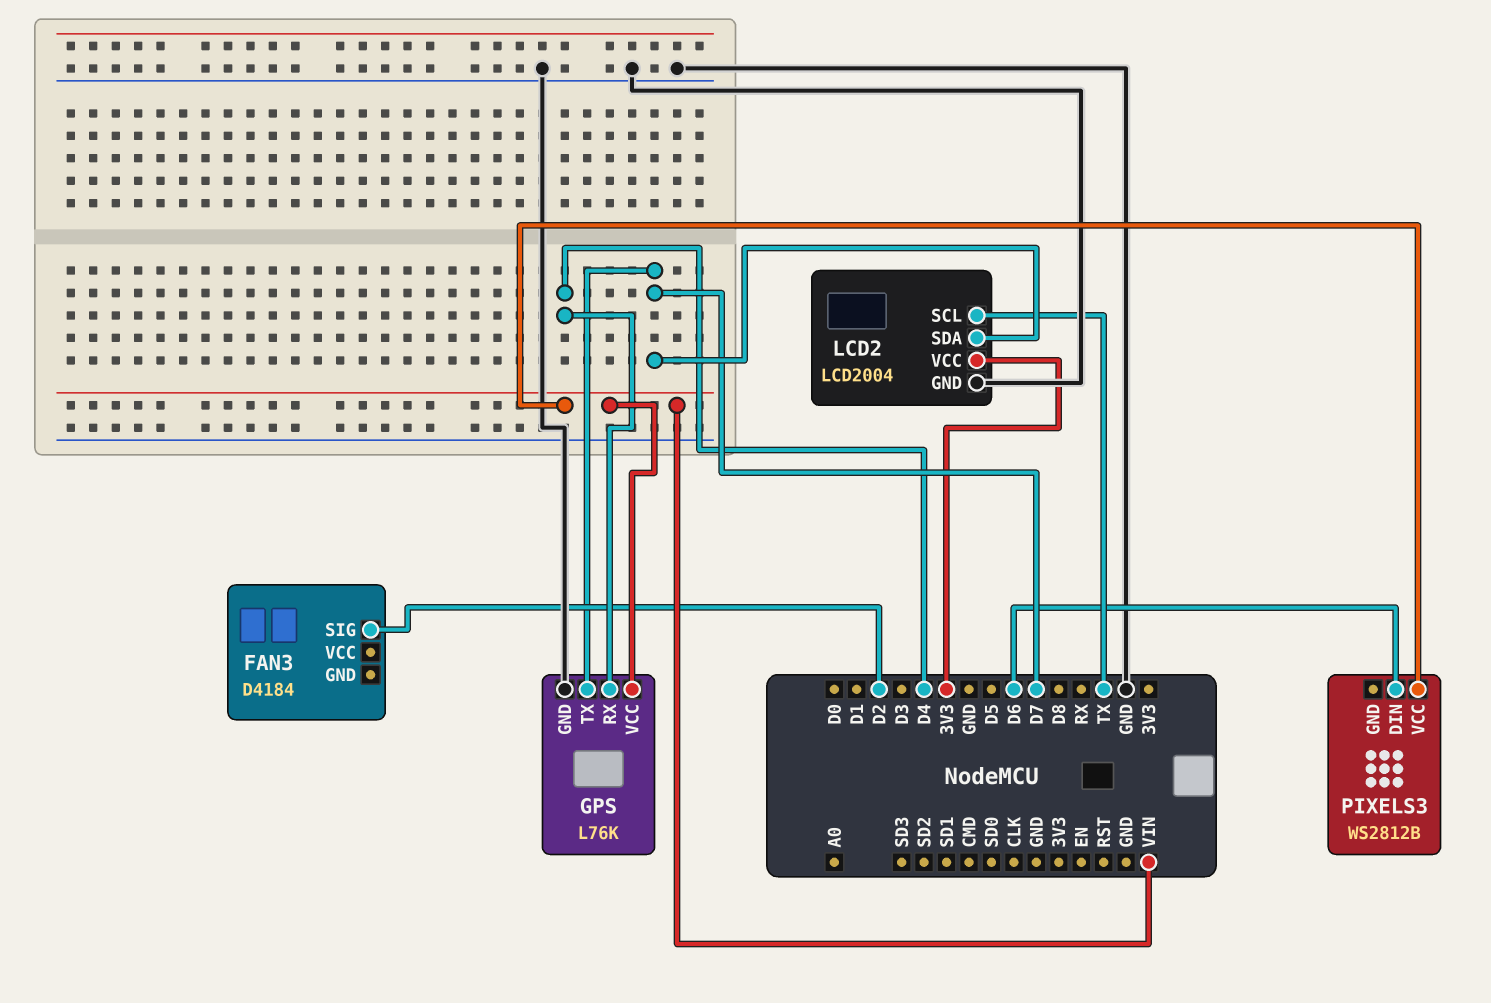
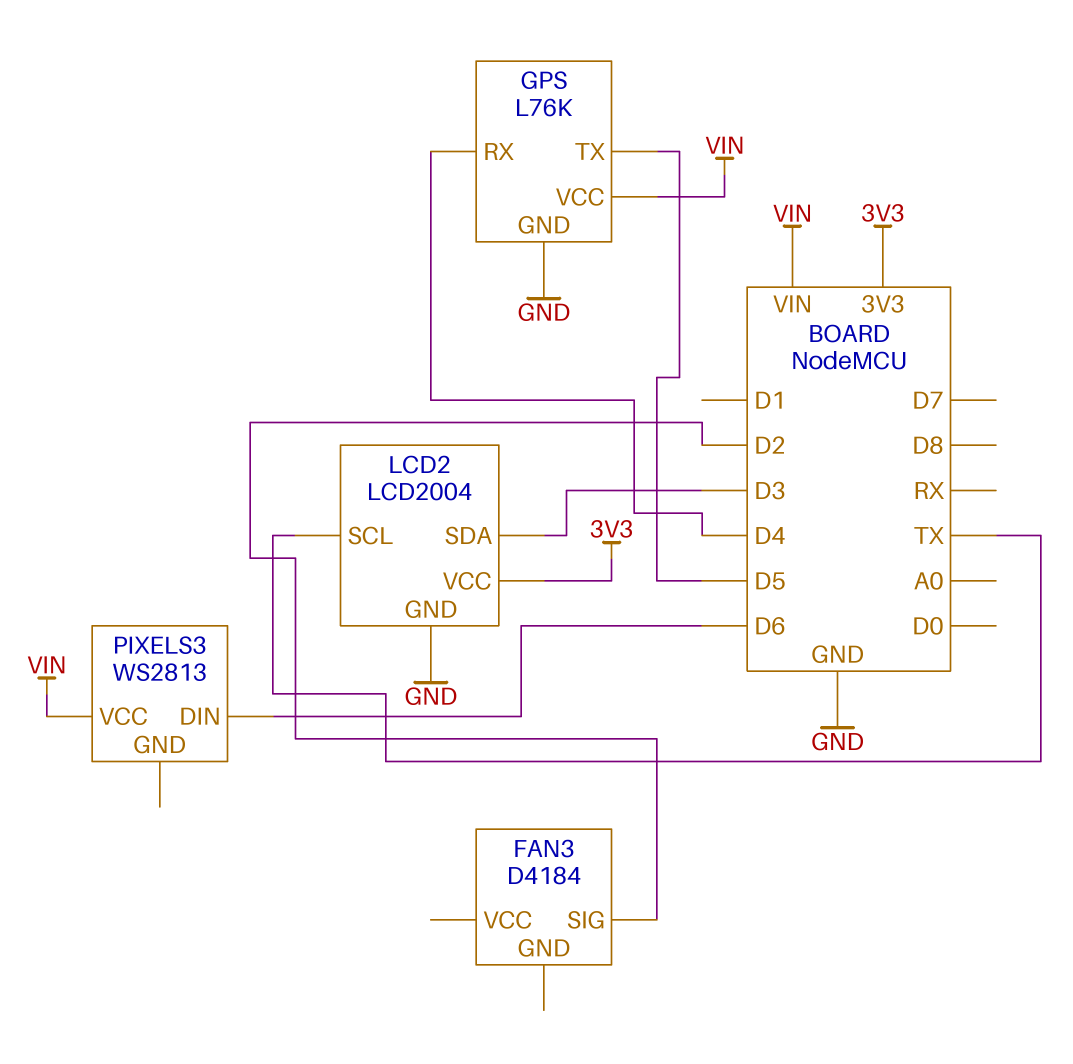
GPS pin TX: D7 -> D5
LCD2 pin SDA: D7 -> D3
PIXELS3: WS2812B -> WS2813

